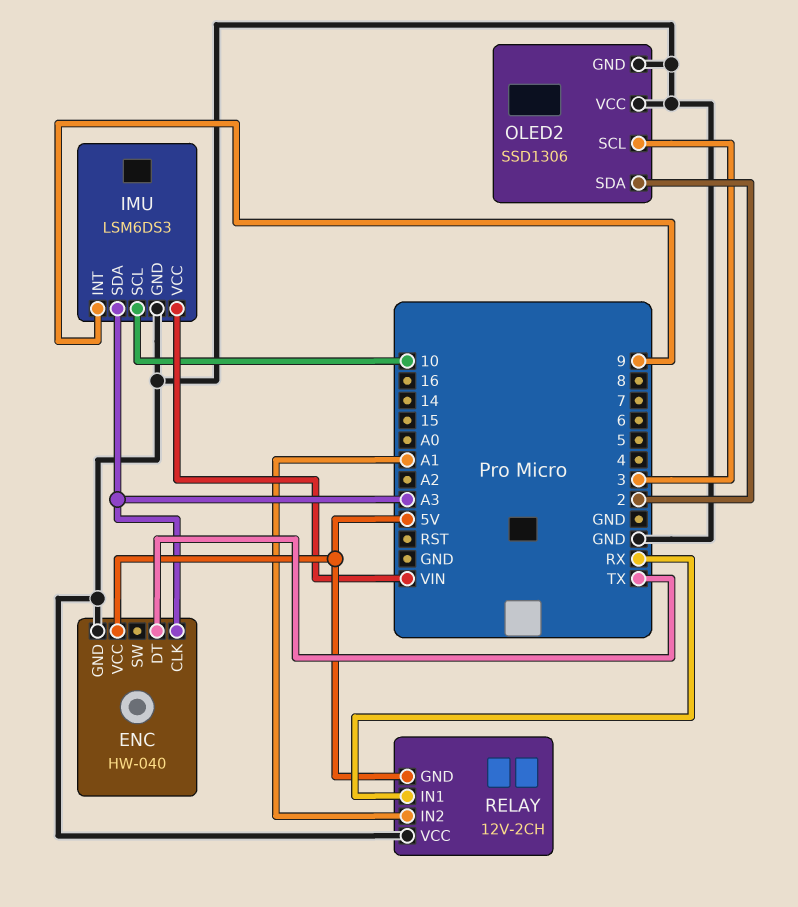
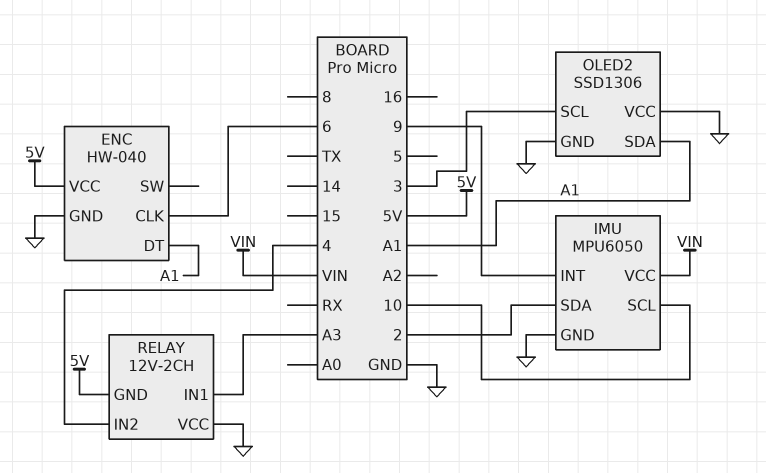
ENC pin CLK: A3 -> 6
ENC pin DT: TX -> A1
IMU: LSM6DS3 -> MPU6050
IMU pin SDA: A3 -> 2
OLED2 pin SDA: 2 -> A1
RELAY pin IN1: RX -> A3
RELAY pin IN2: A1 -> 4

